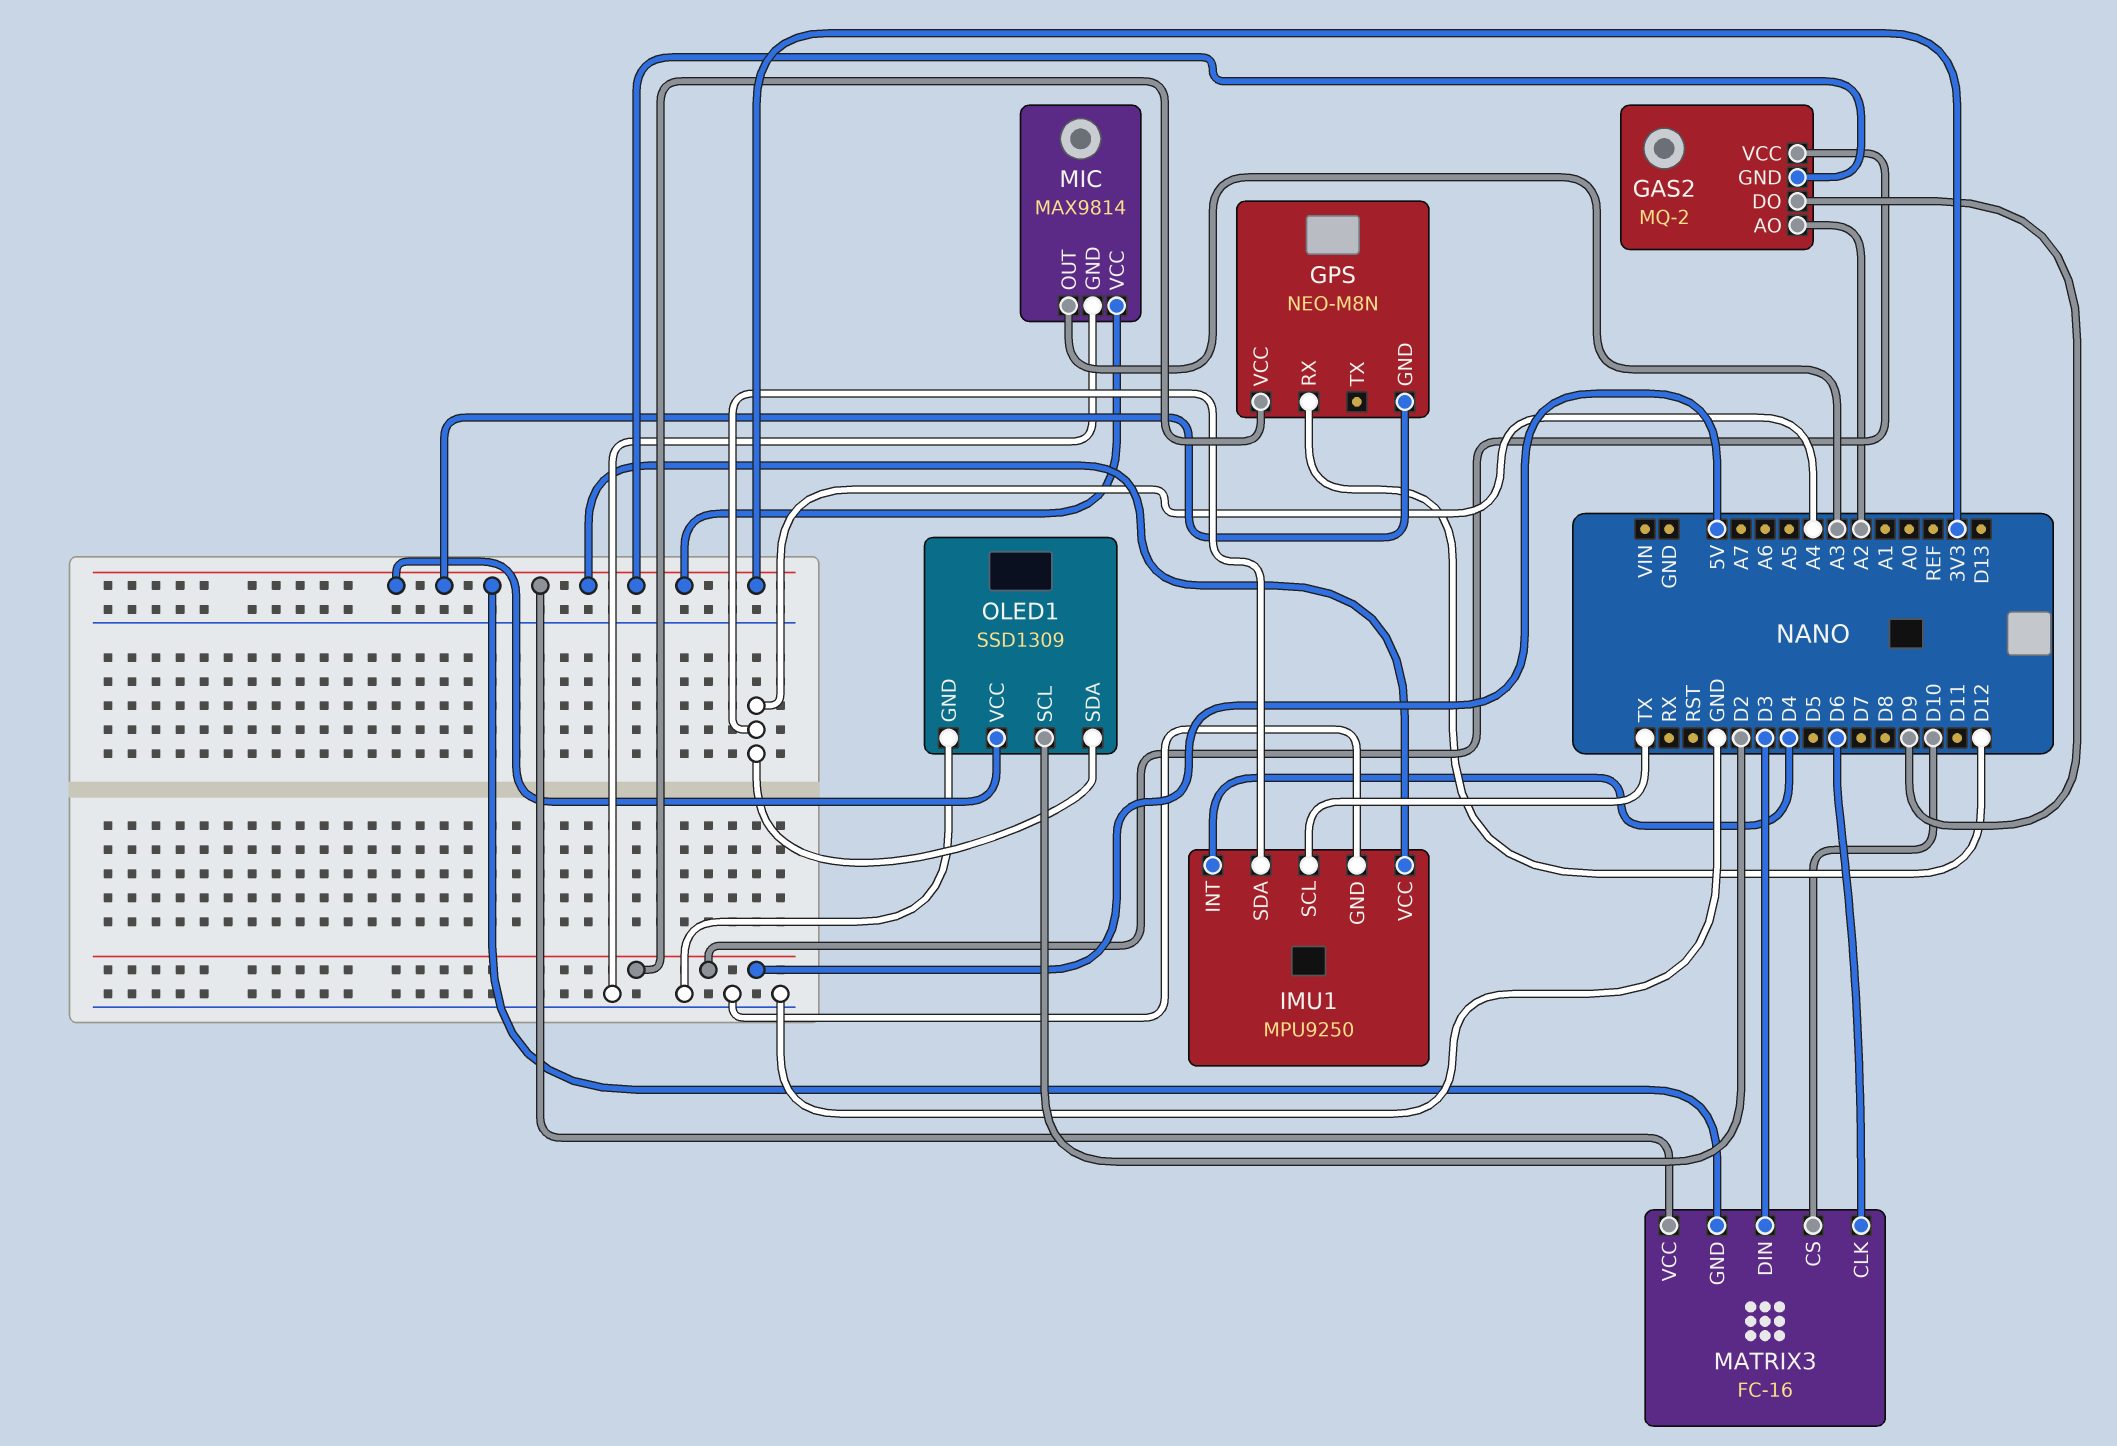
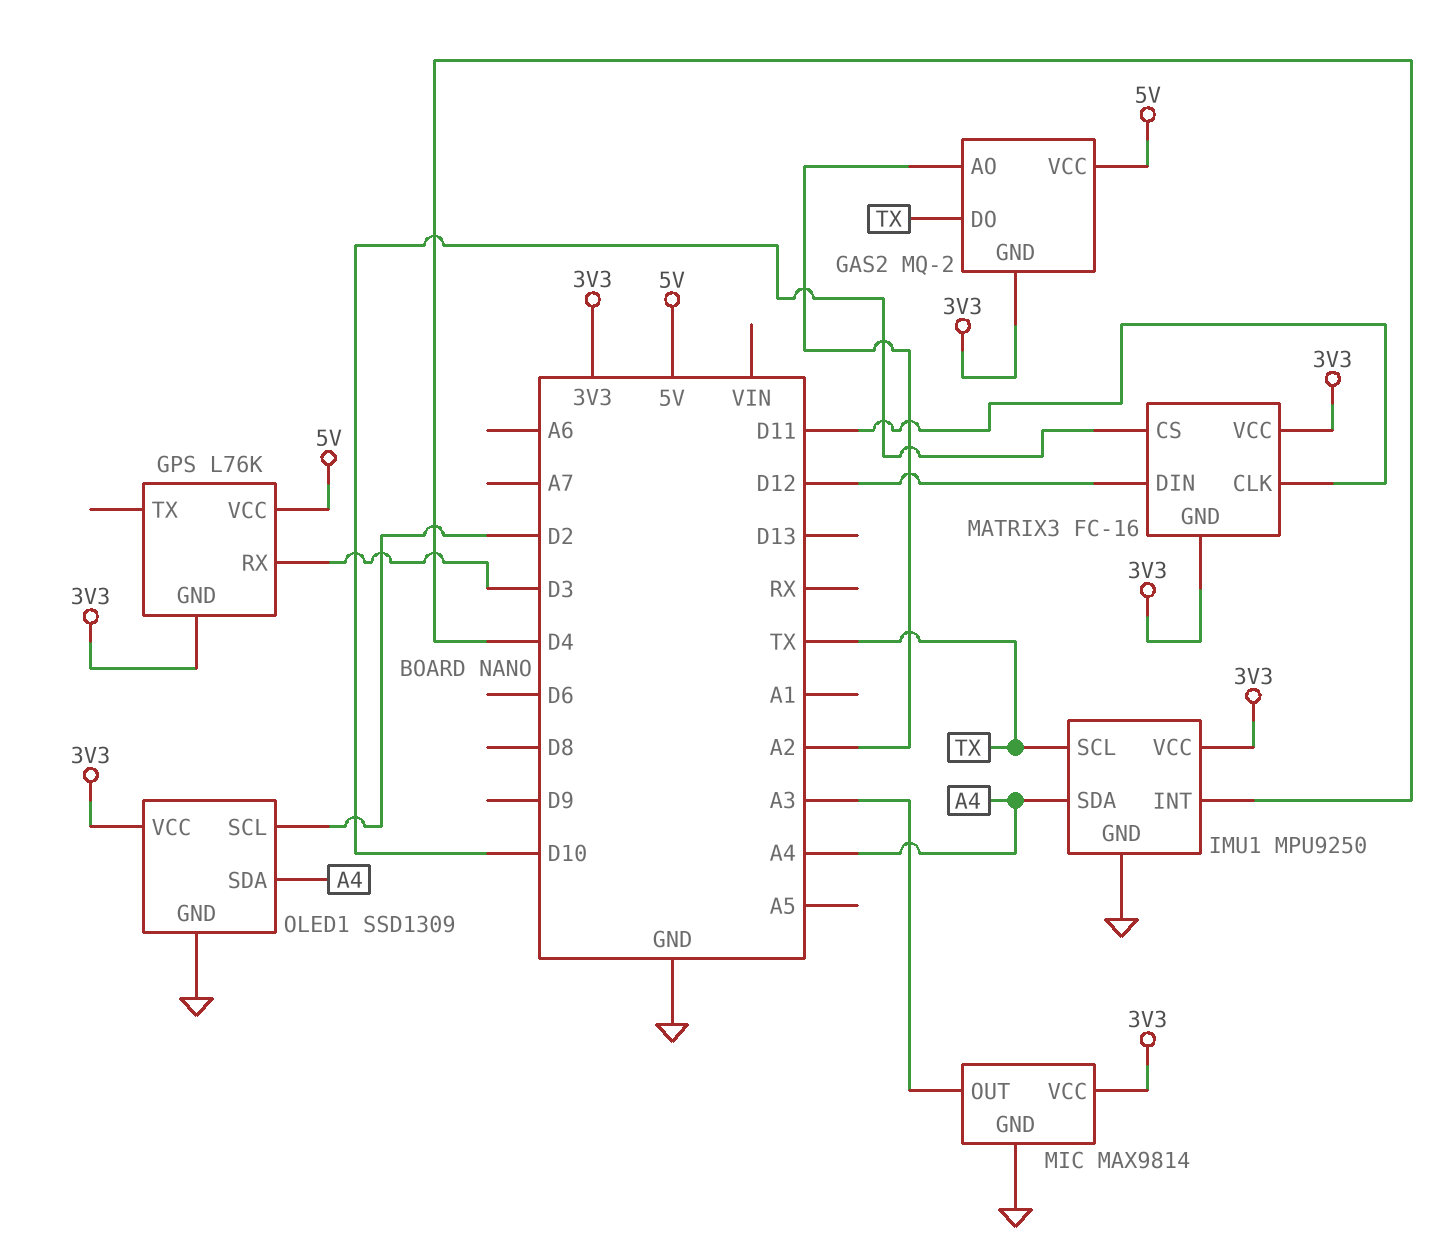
GAS2 pin DO: D9 -> TX
GPS: NEO-M8N -> L76K
GPS pin RX: D12 -> D3
MATRIX3 pin CLK: D6 -> D11
MATRIX3 pin DIN: D3 -> D12

